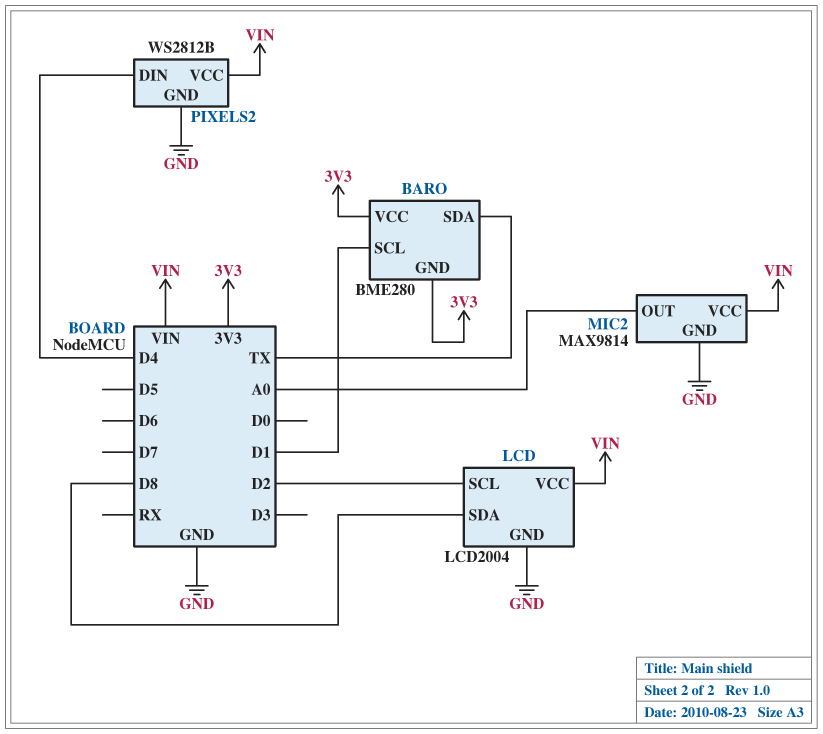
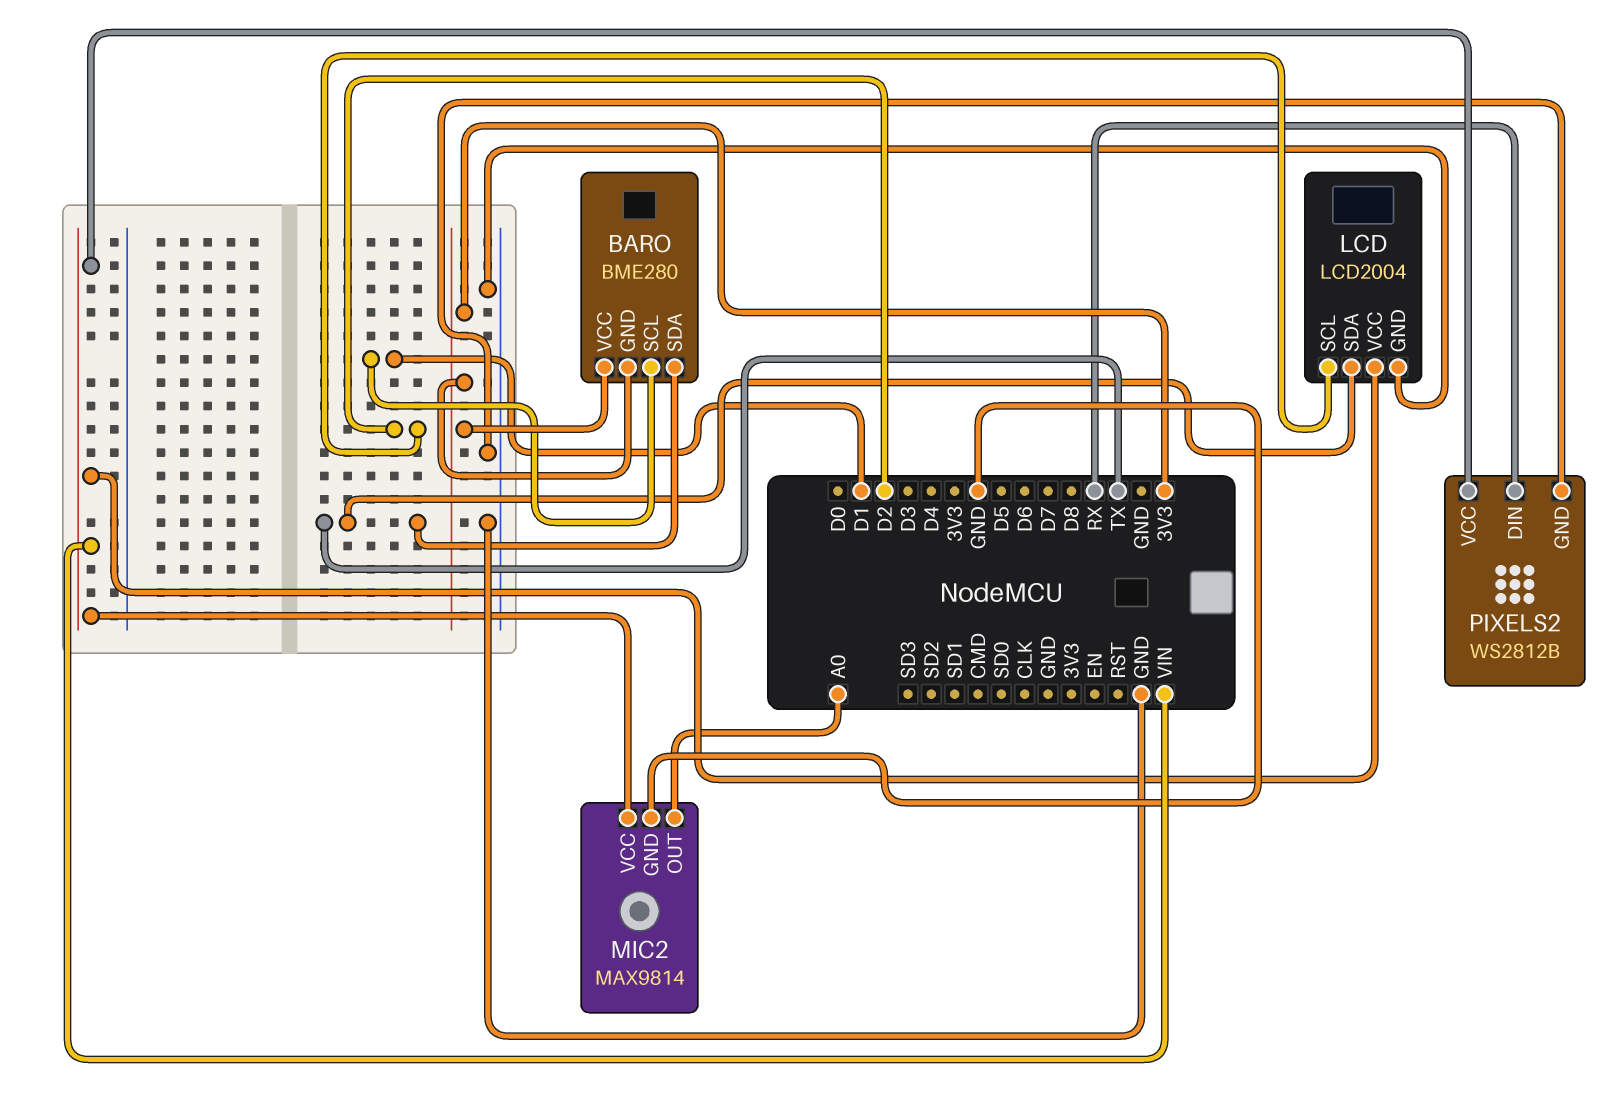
LCD pin SDA: D8 -> TX
PIXELS2 pin DIN: D4 -> RX

